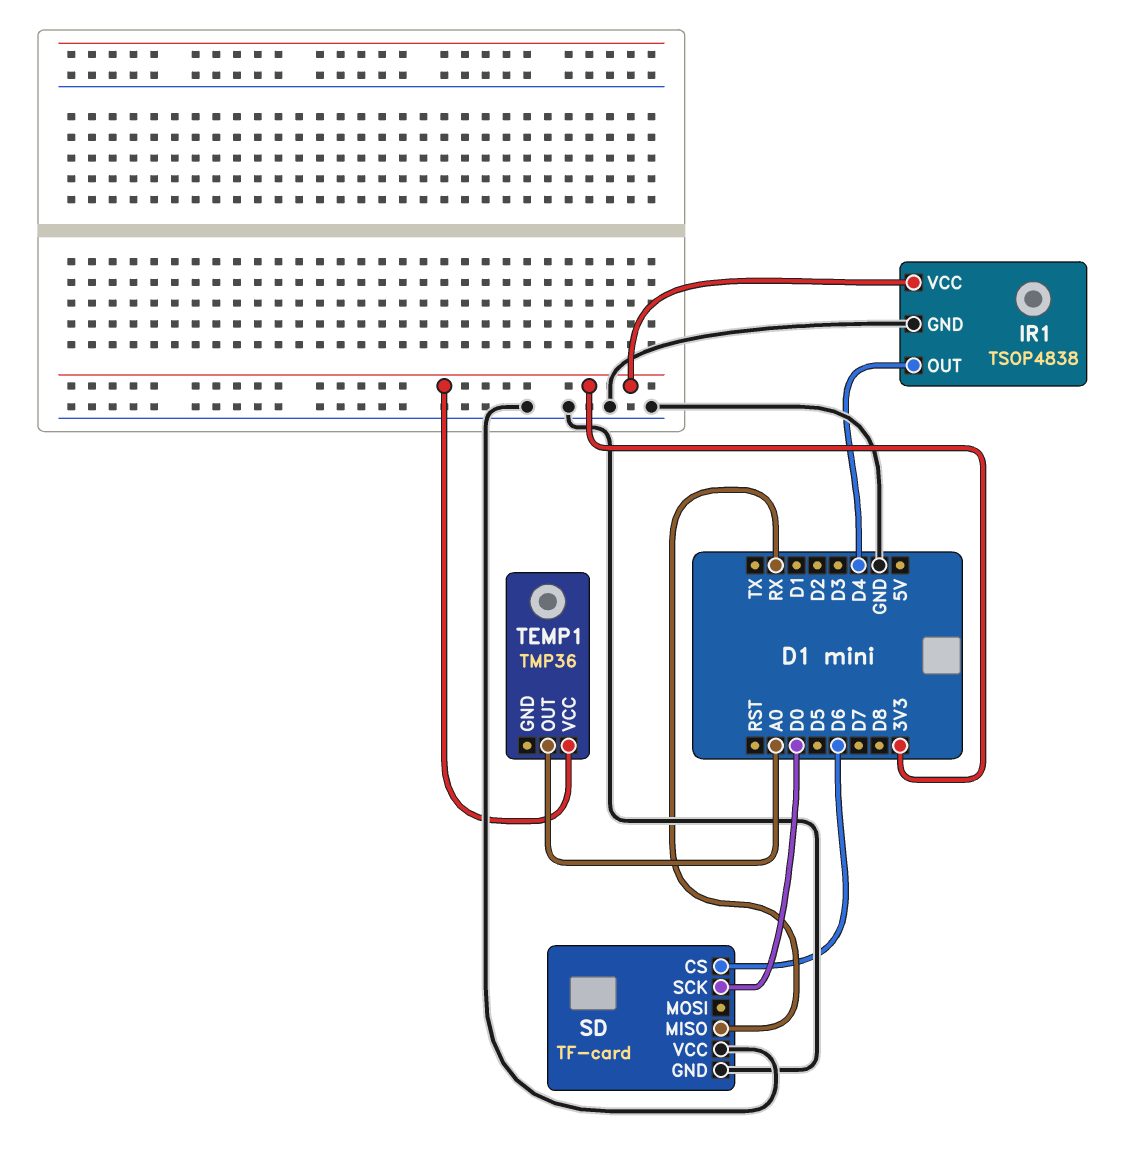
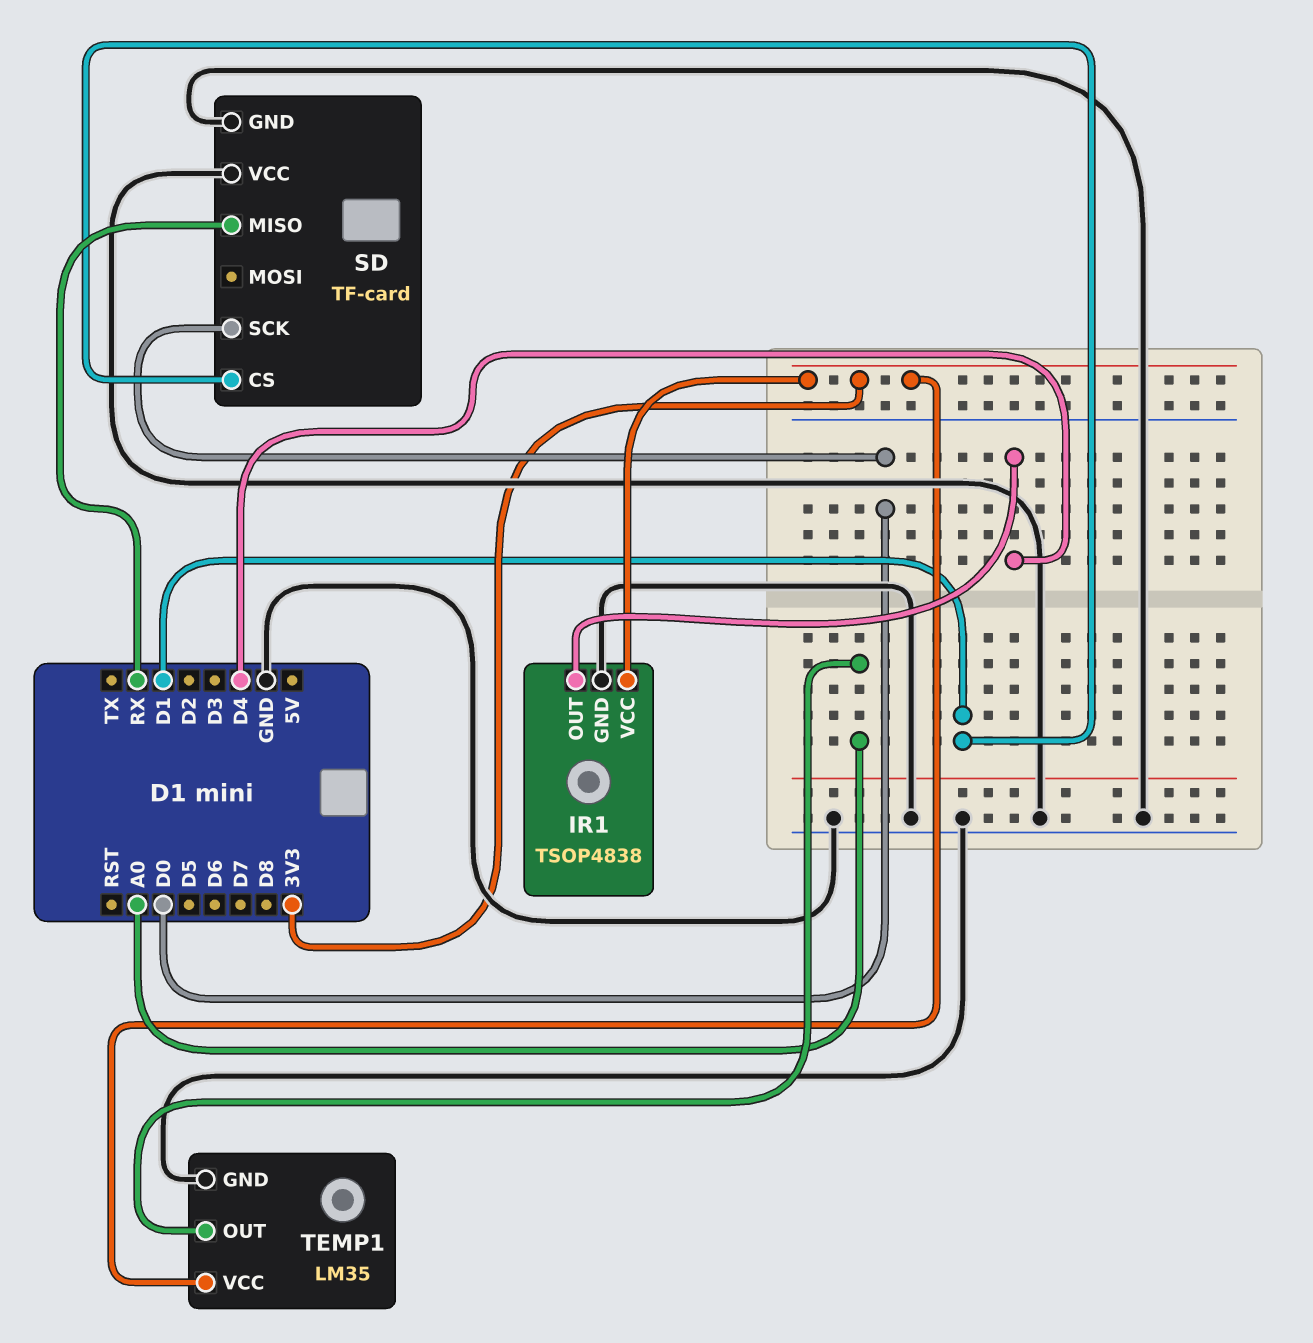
SD pin CS: D6 -> D1
TEMP1: TMP36 -> LM35
TEMP1 pin GND: none -> GND

